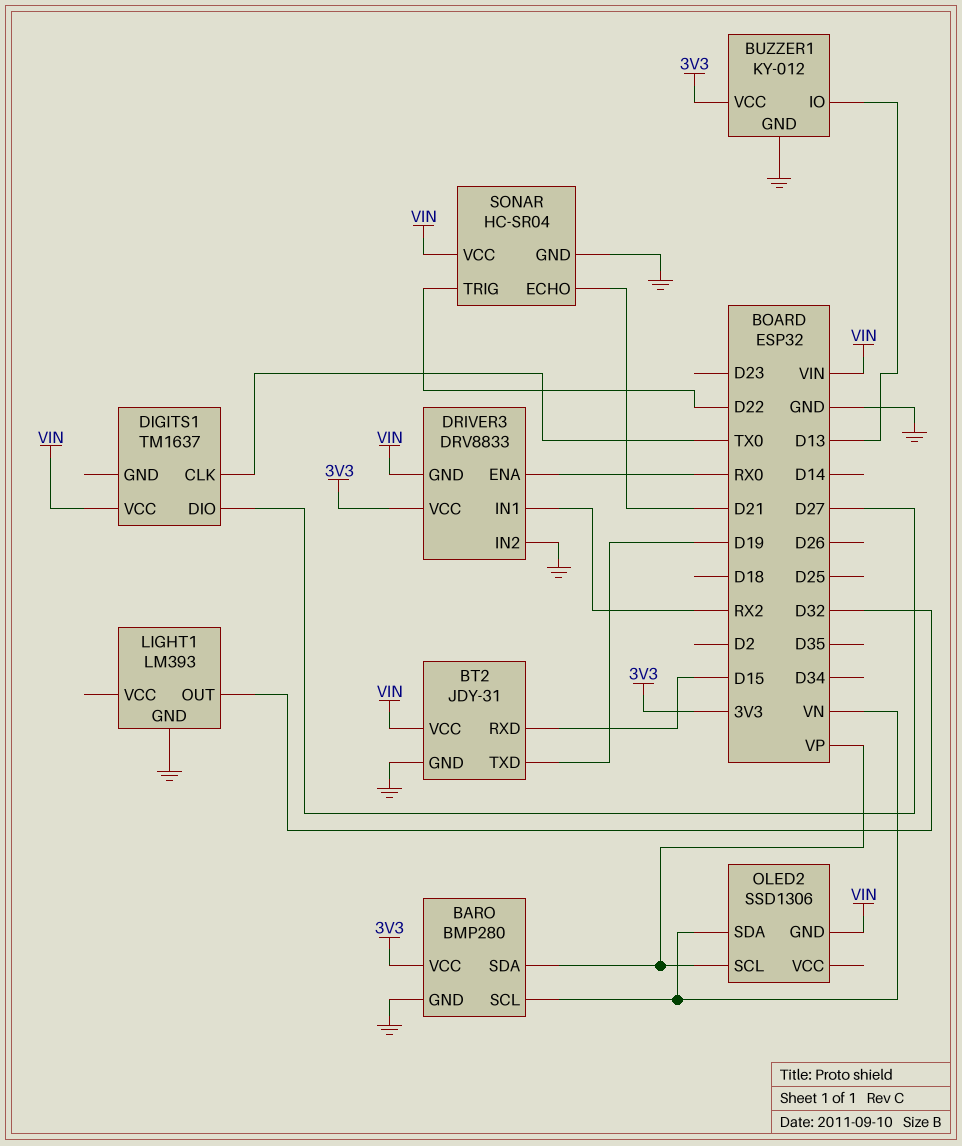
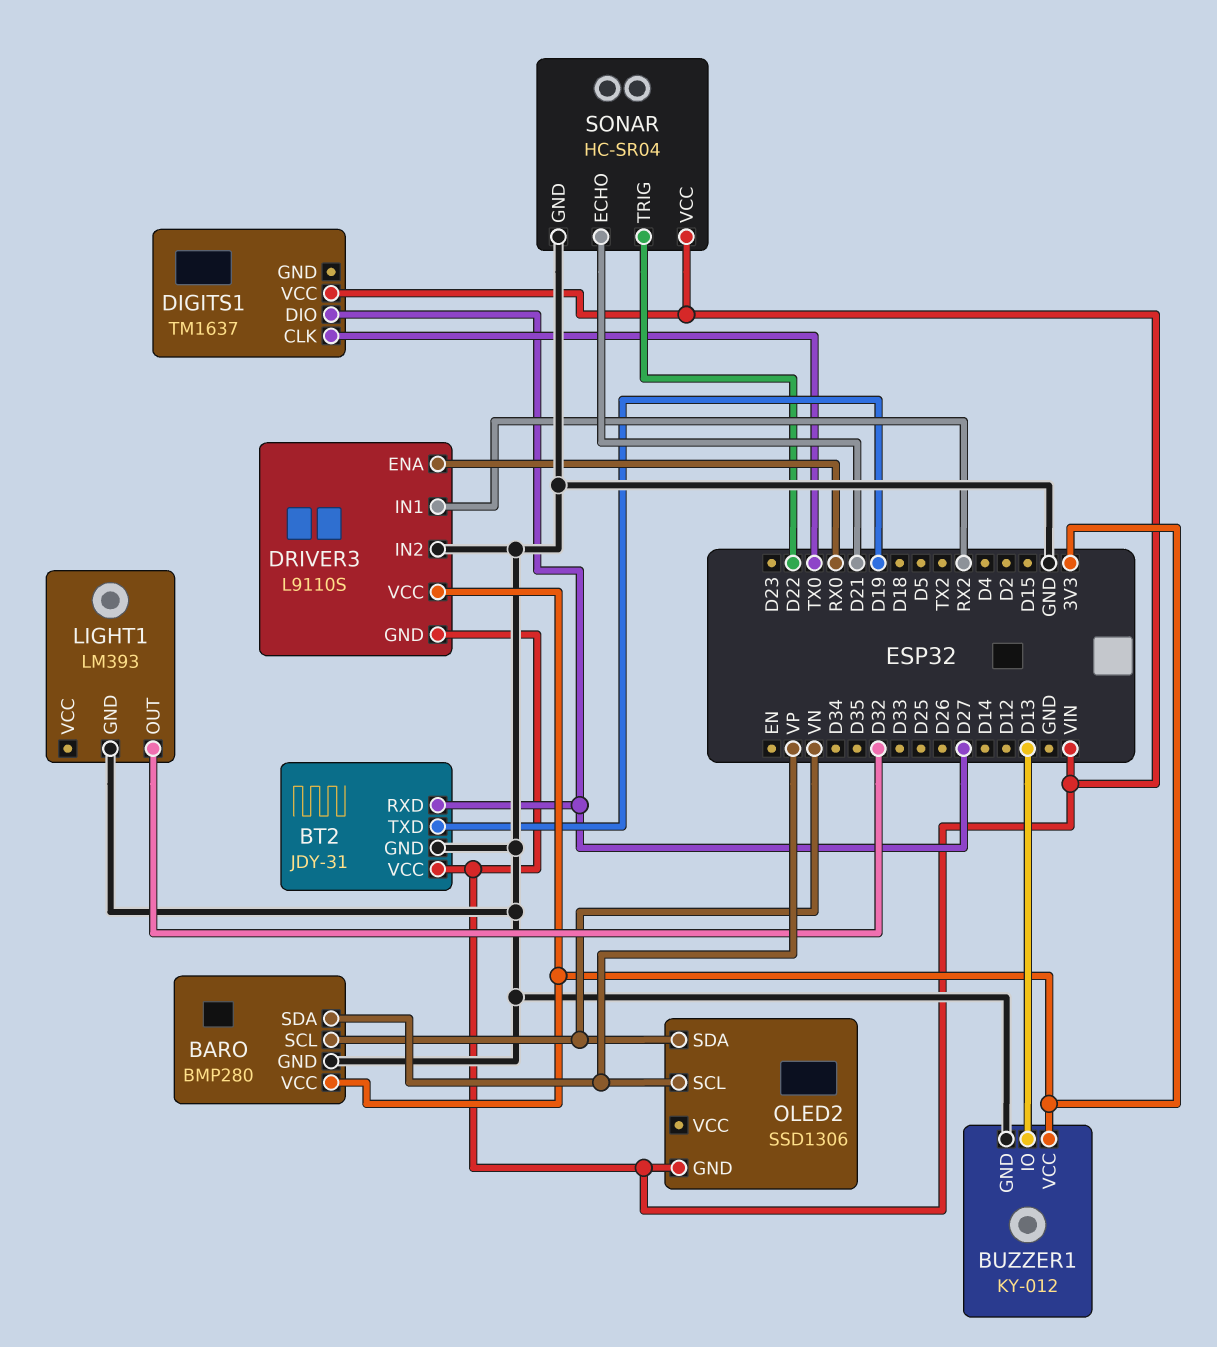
BT2 pin RXD: D15 -> D27
DRIVER3: DRV8833 -> L9110S

